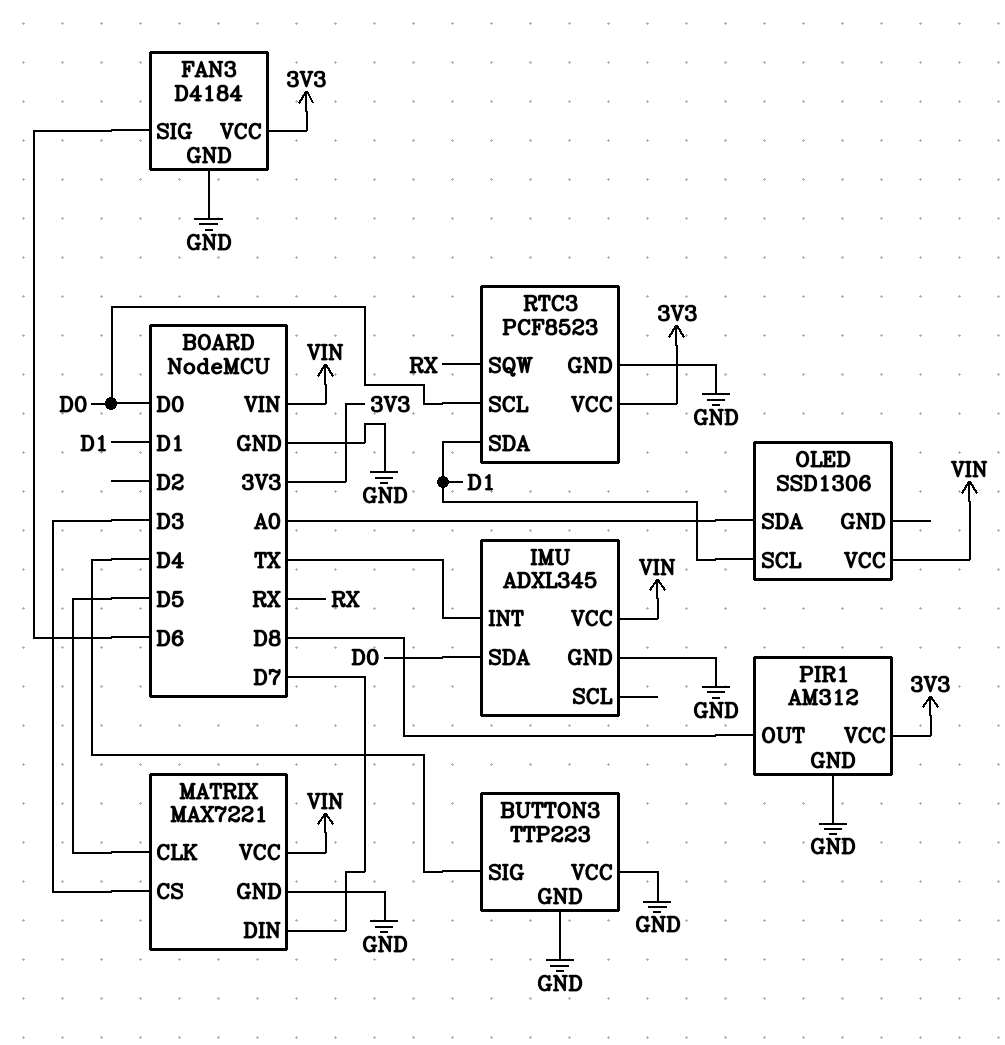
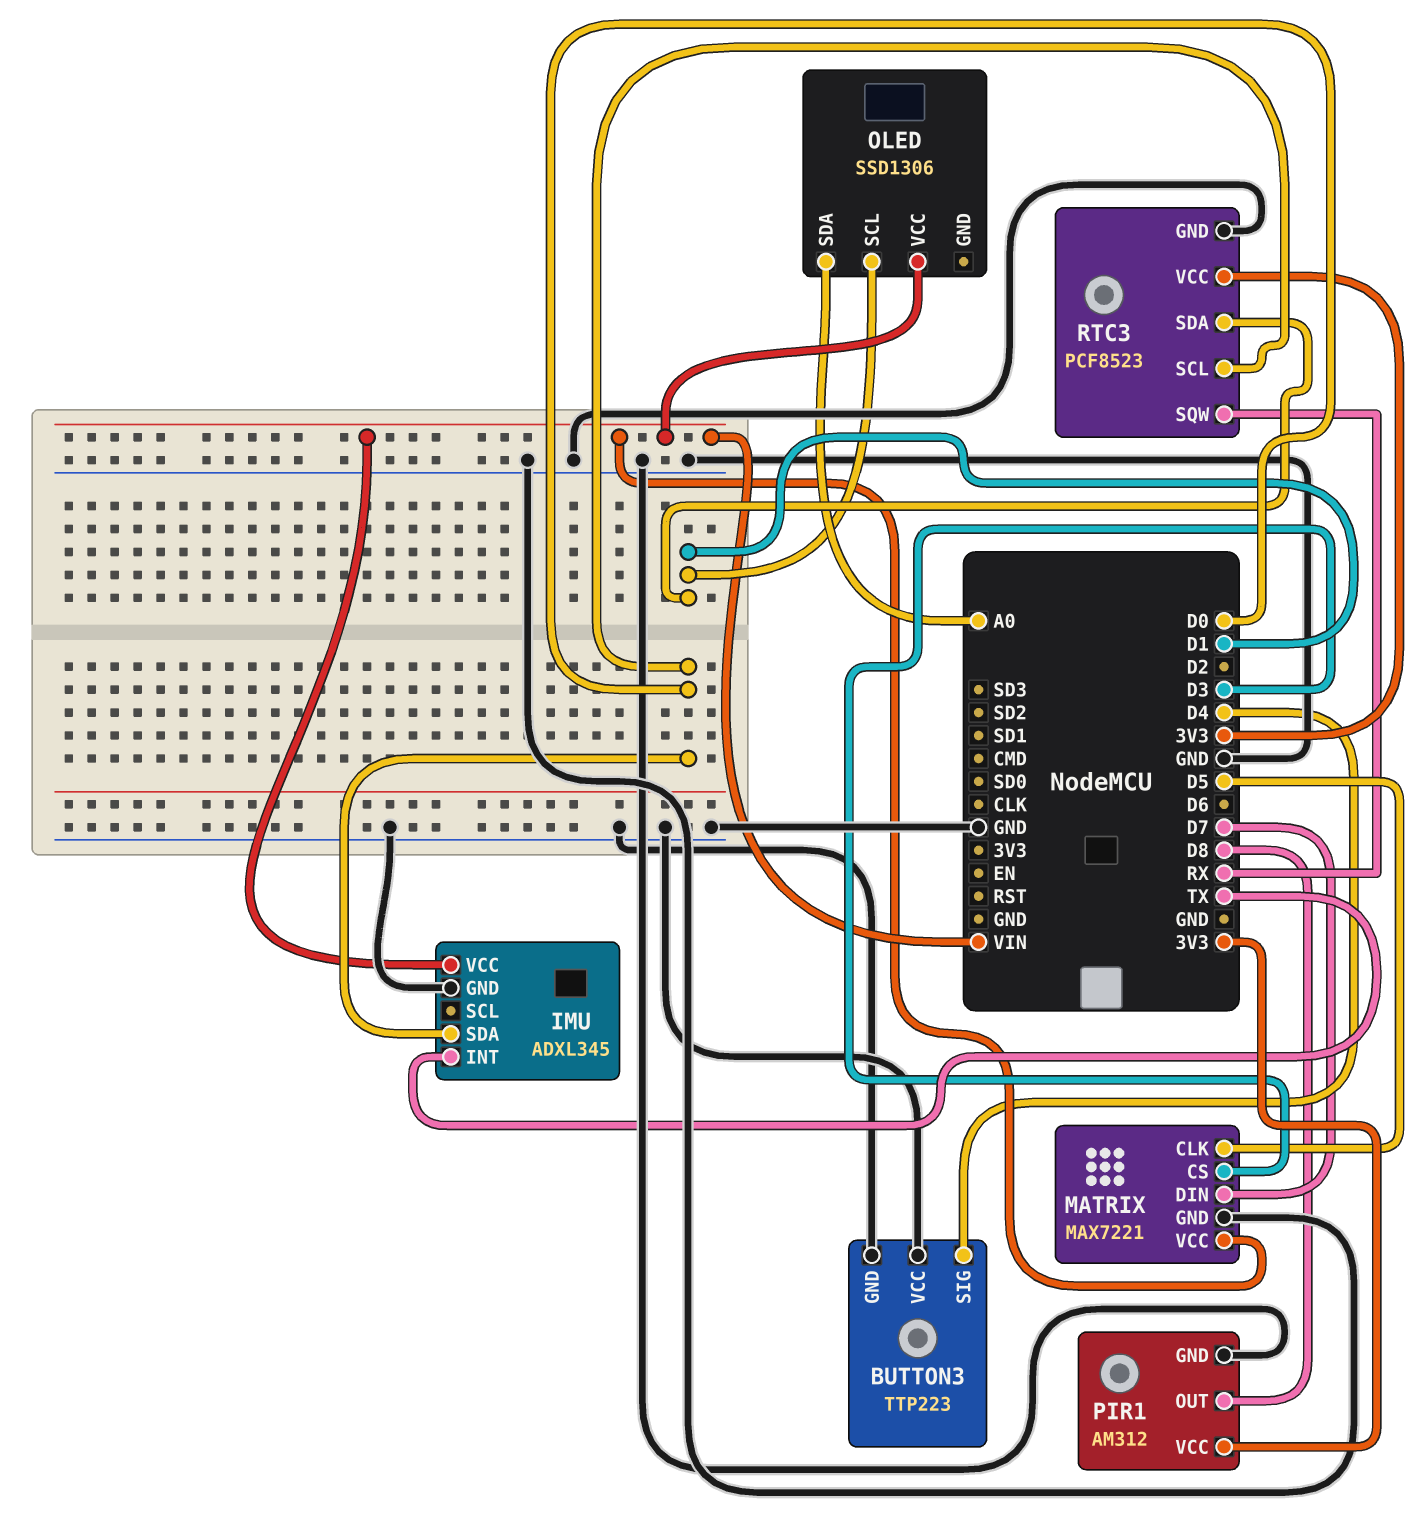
FAN3: D4184 -> none
FAN3 pin GND: GND -> none
FAN3 pin SIG: D6 -> none
FAN3 pin VCC: 3V3 -> none

